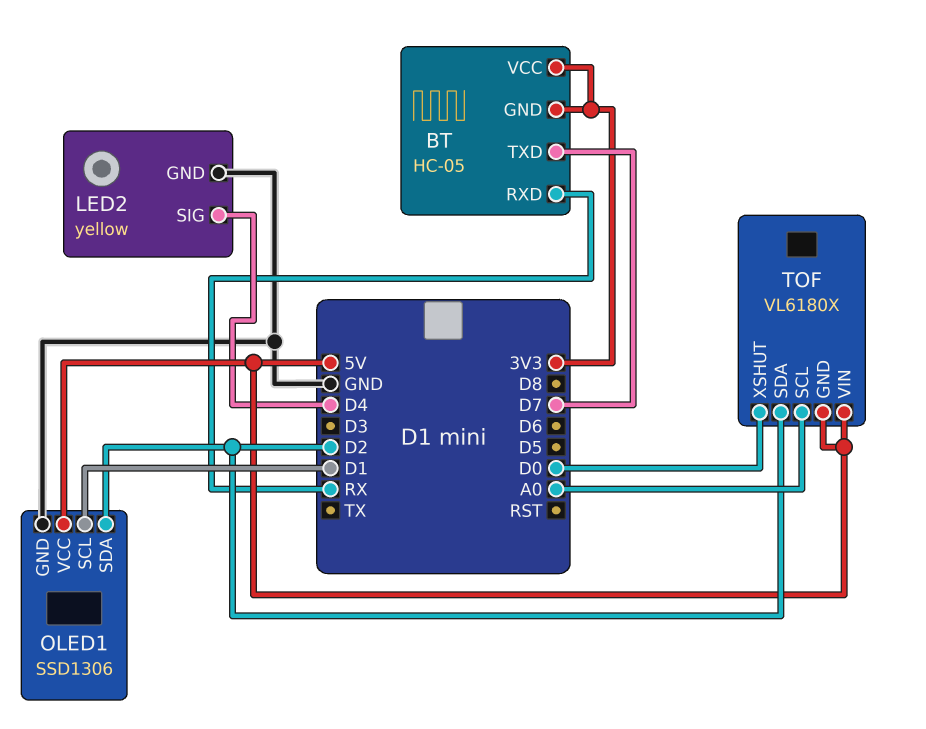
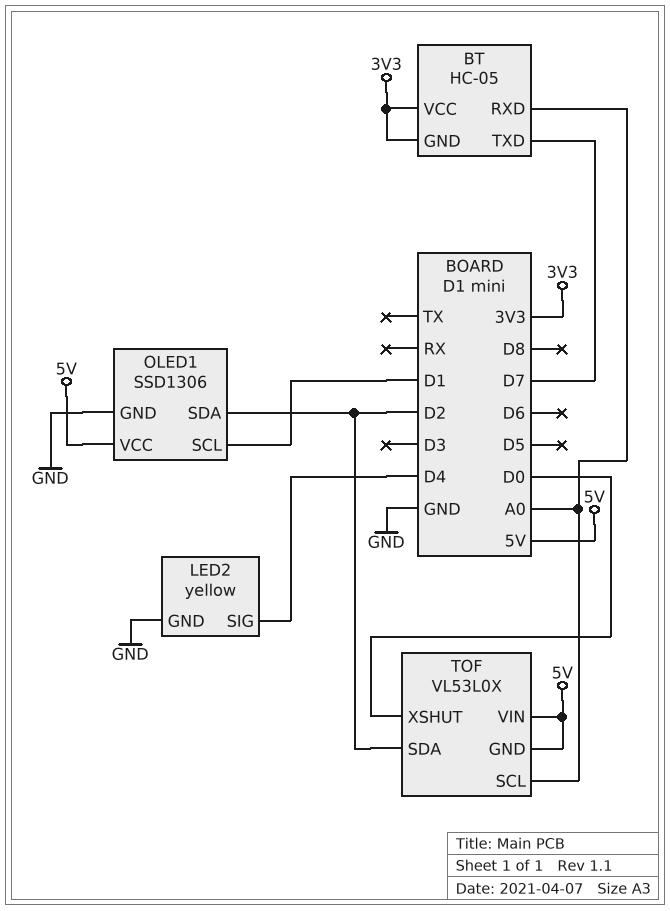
BT pin RXD: RX -> A0
TOF: VL6180X -> VL53L0X

